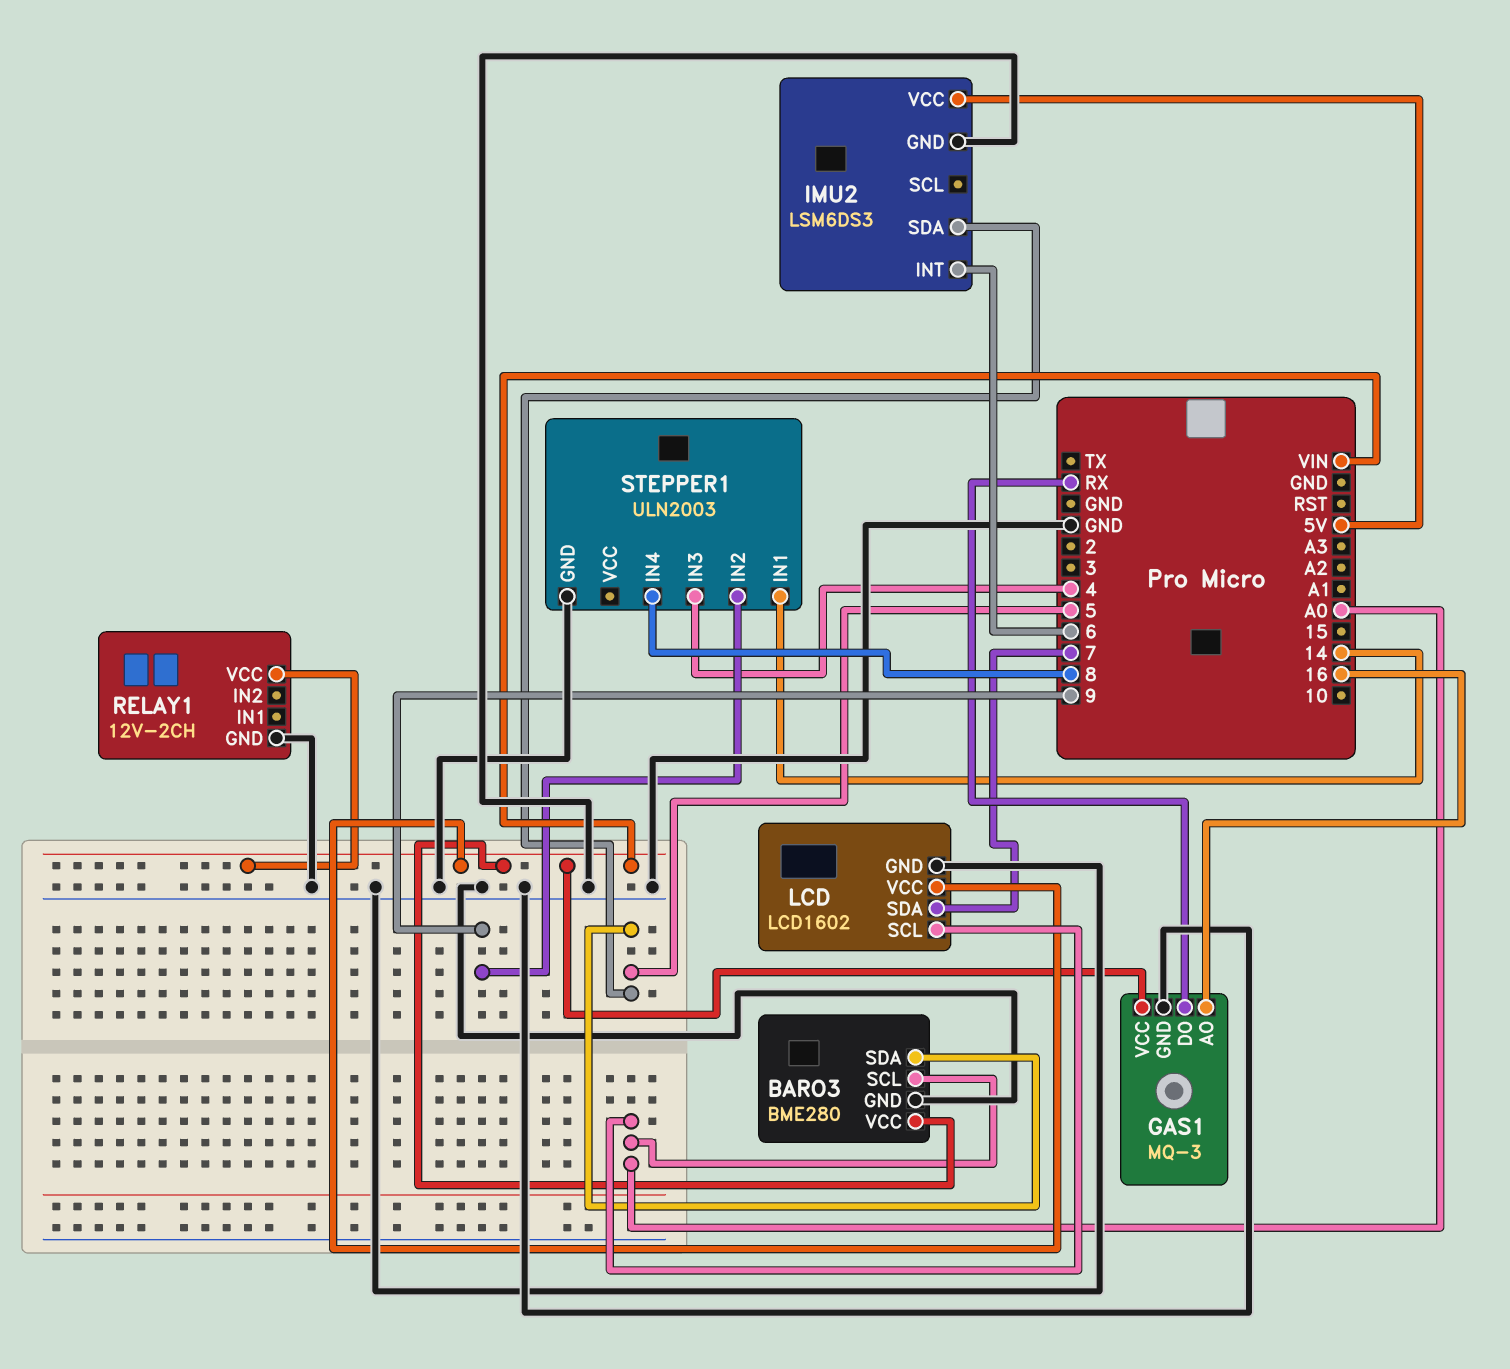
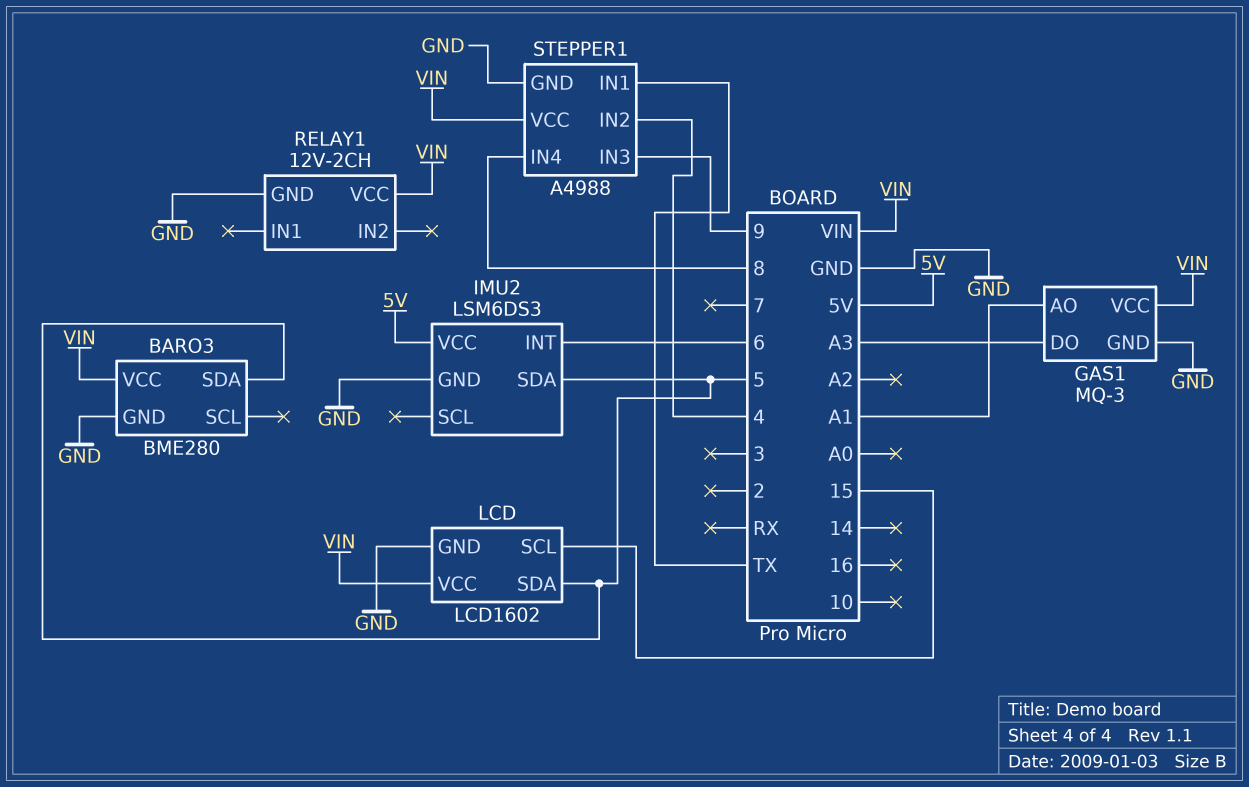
BARO3 pin SCL: A0 -> none
GAS1 pin AO: 16 -> A1
GAS1 pin DO: RX -> A3
LCD pin SCL: A0 -> 15
LCD pin SDA: 7 -> 5
STEPPER1: ULN2003 -> A4988
STEPPER1 pin IN1: 14 -> TX
STEPPER1 pin IN2: 9 -> 4
STEPPER1 pin IN3: 4 -> 9
STEPPER1 pin VCC: none -> VIN

